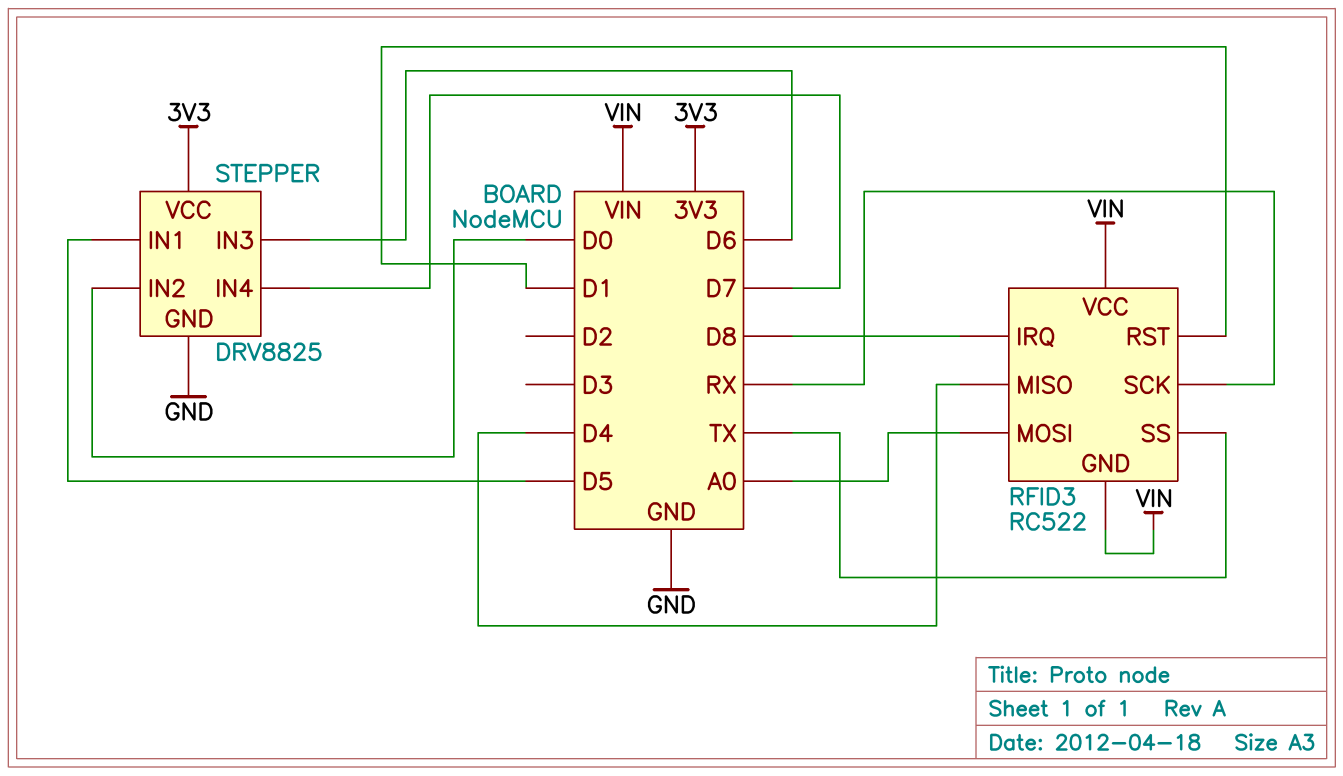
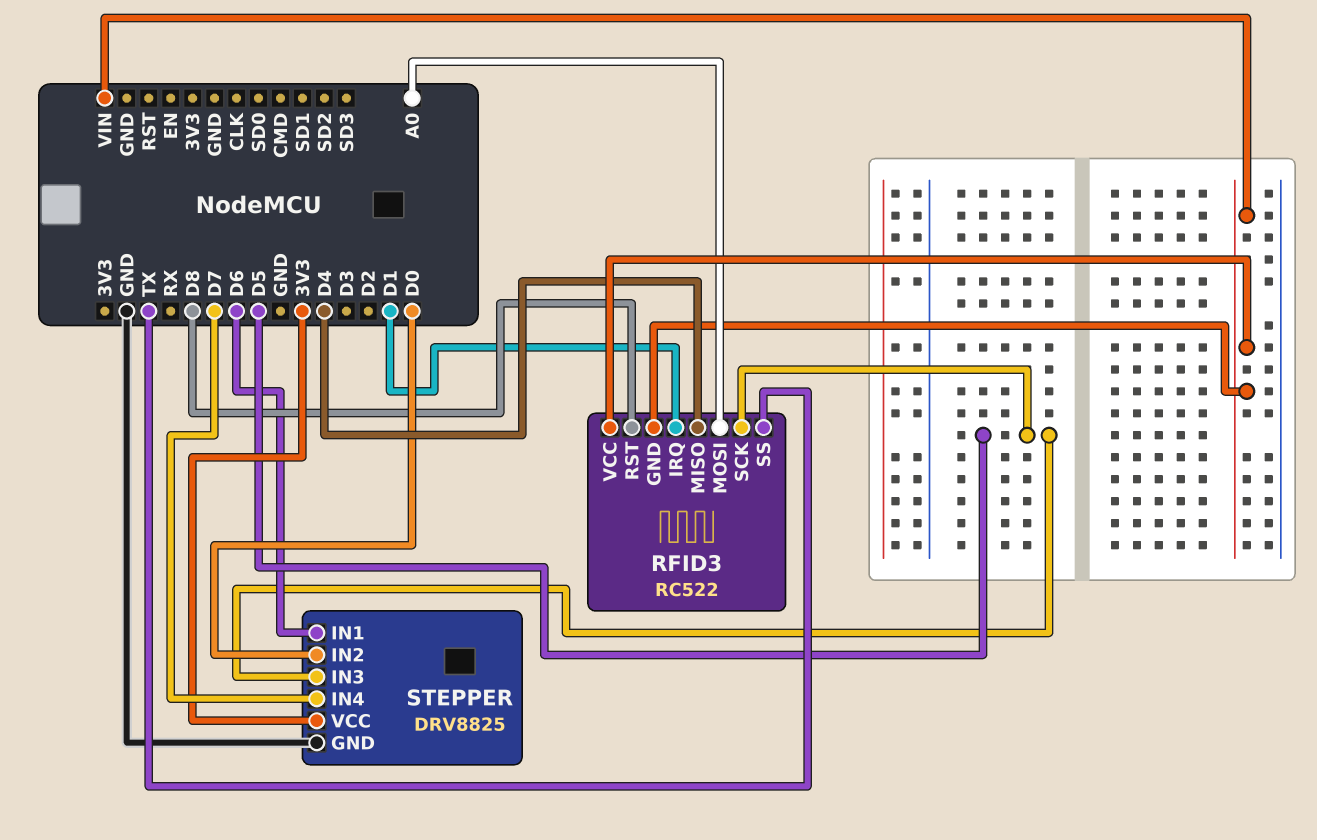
RFID3 pin IRQ: D8 -> D1
RFID3 pin RST: D1 -> D8
RFID3 pin SCK: RX -> D5
STEPPER pin IN1: D5 -> D6
STEPPER pin IN3: D6 -> D5

